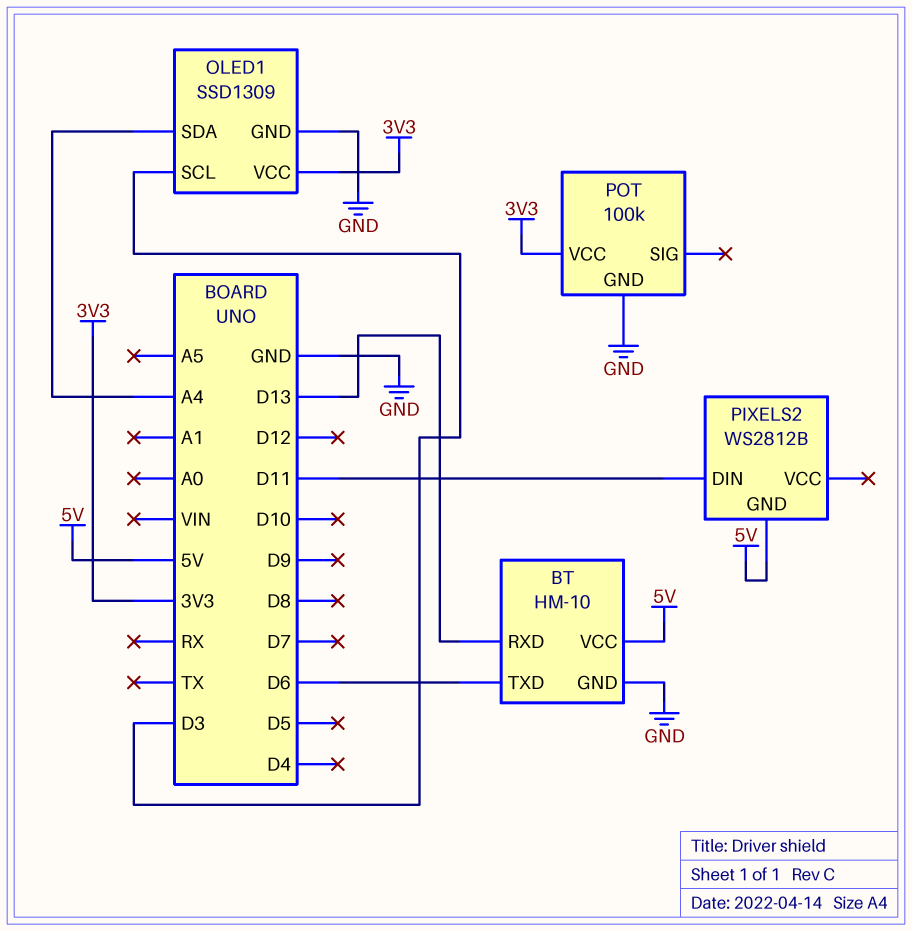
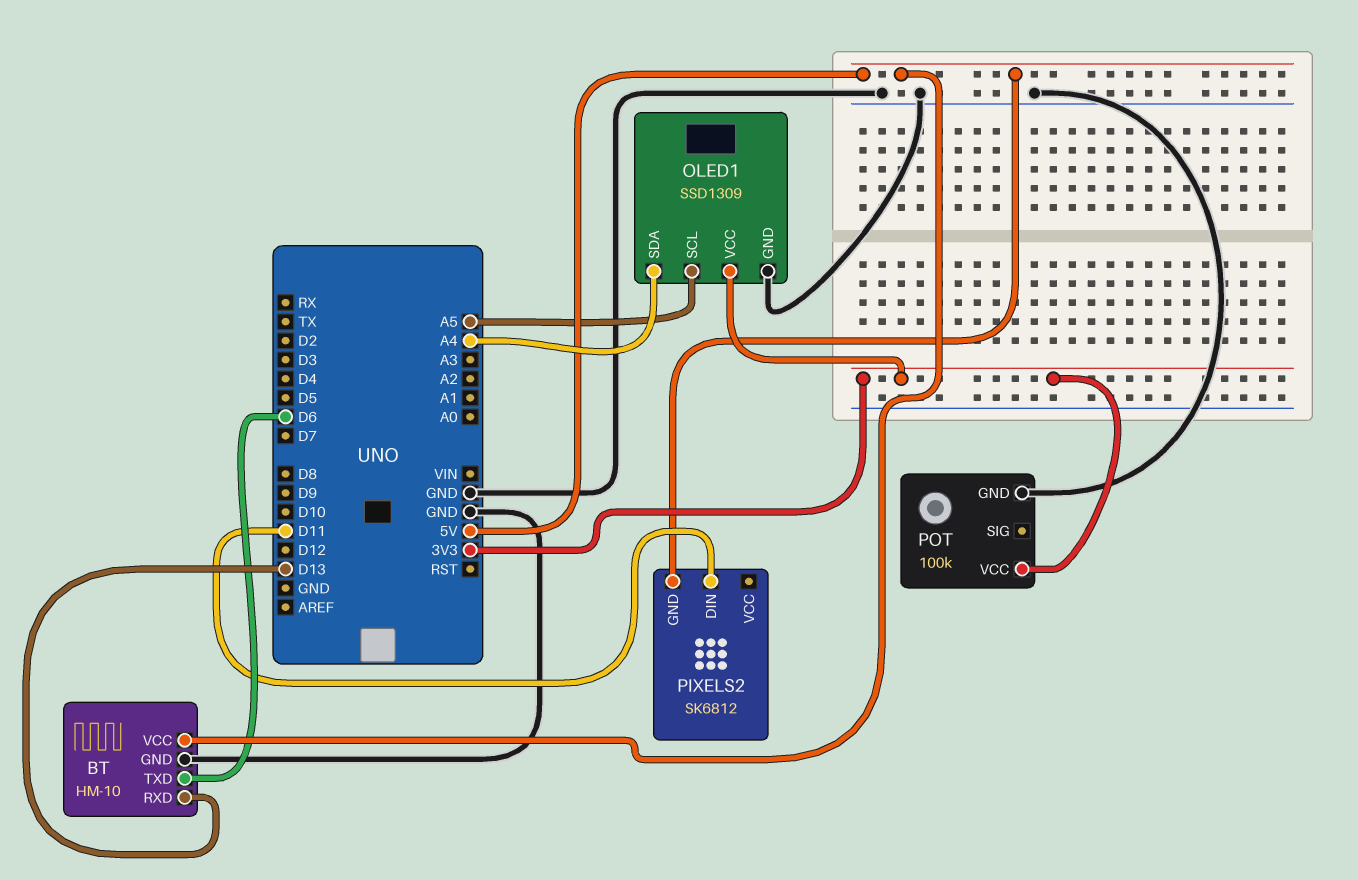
OLED1 pin SCL: D3 -> A5
PIXELS2: WS2812B -> SK6812

